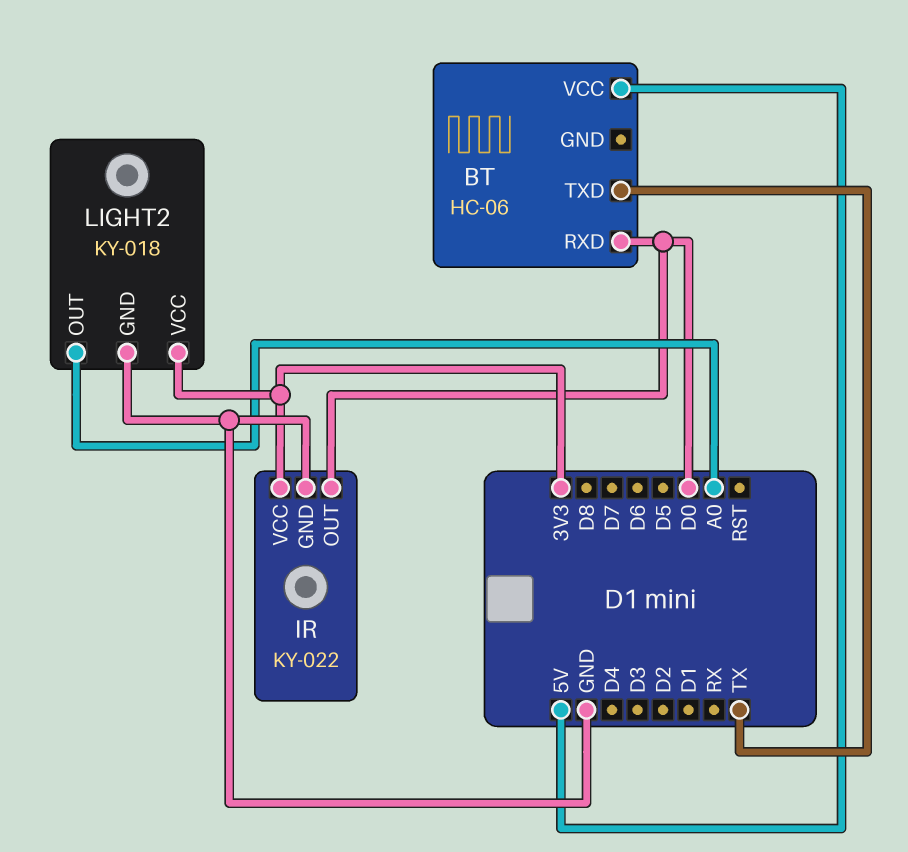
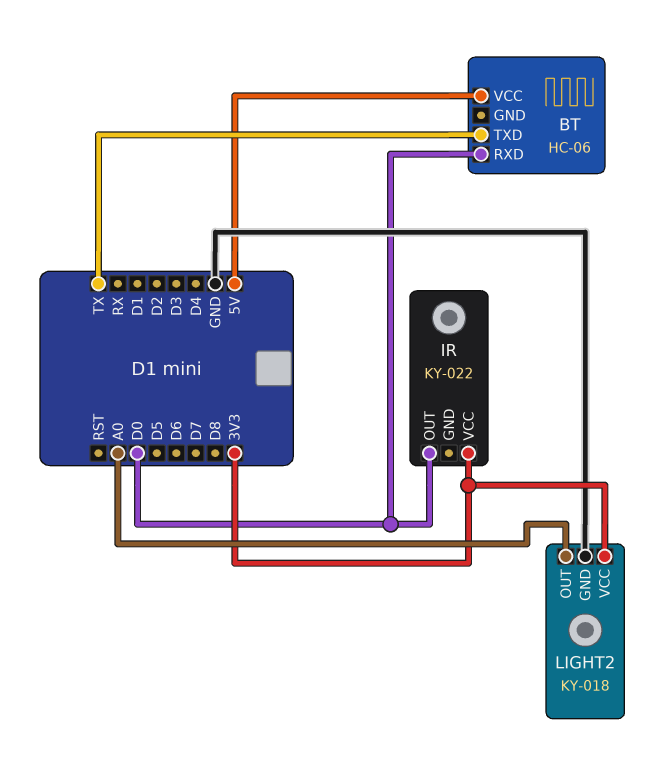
IR pin GND: GND -> none

